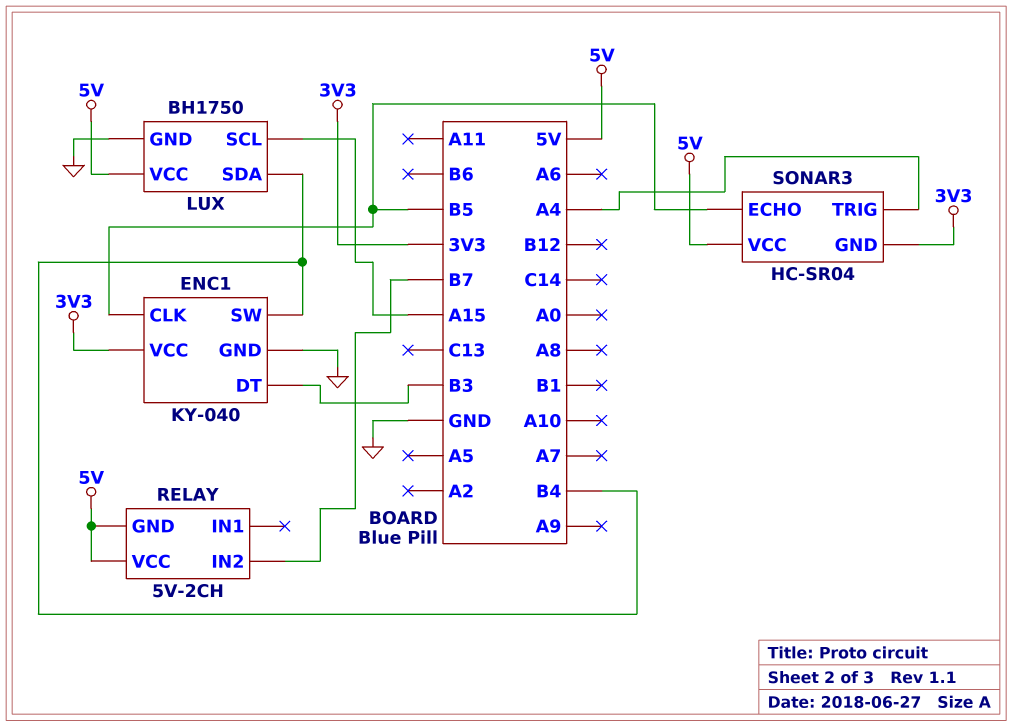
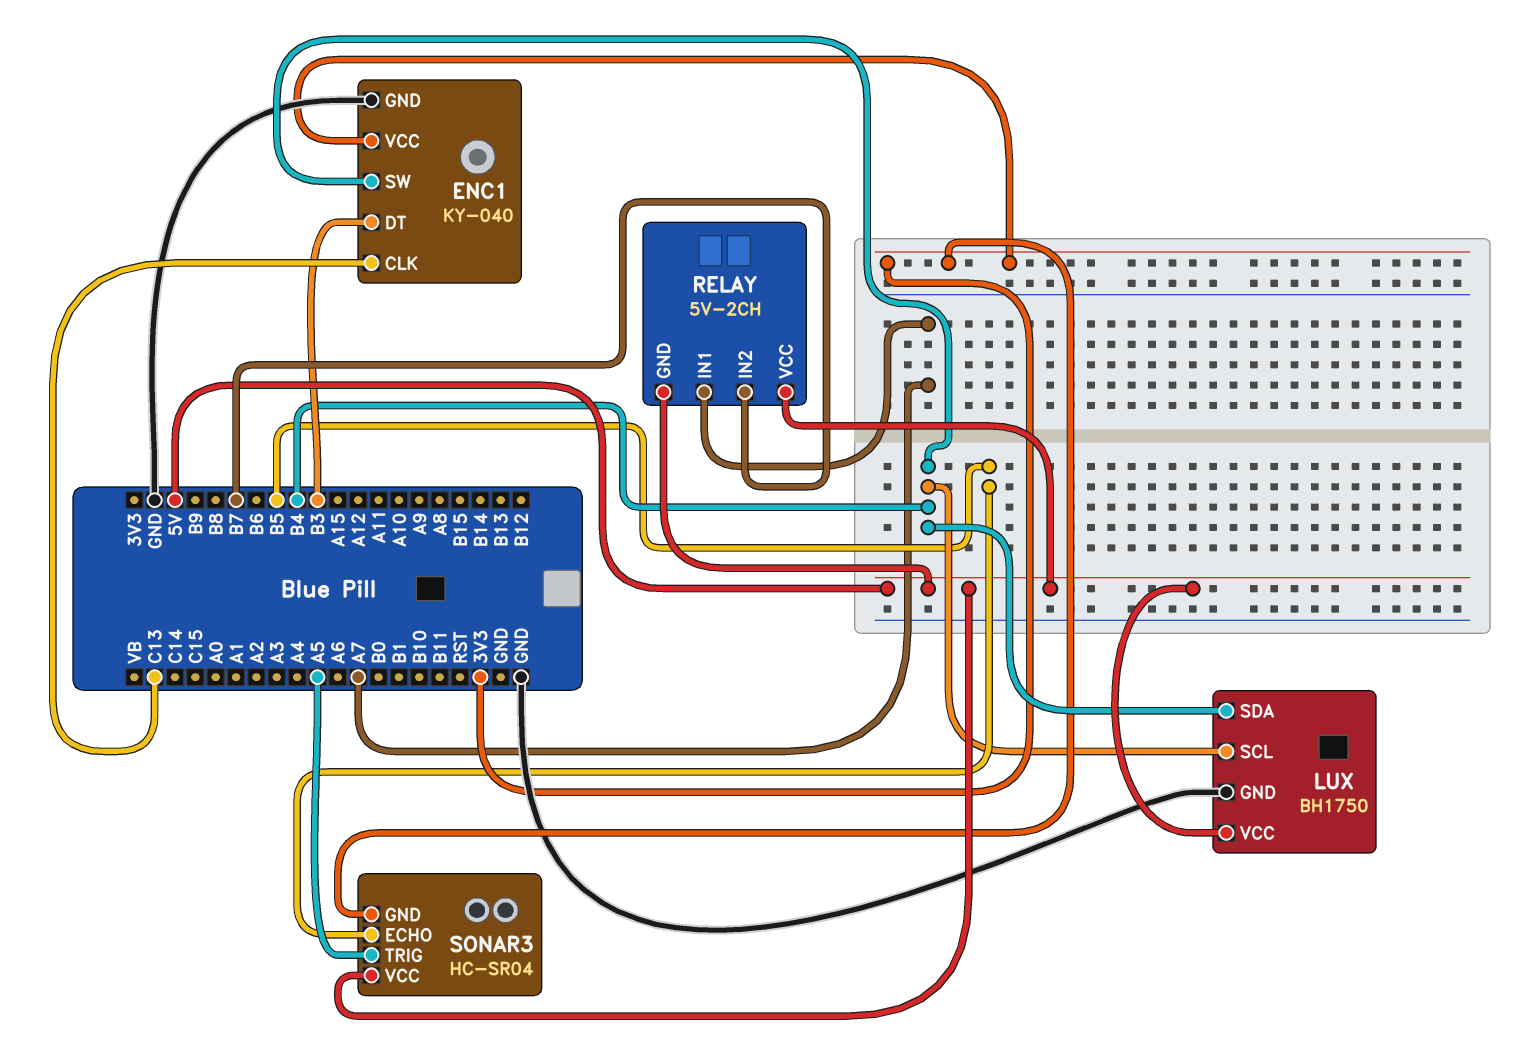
ENC1 pin CLK: B5 -> C13
LUX pin SCL: A15 -> B4
RELAY pin IN1: none -> A7
SONAR3 pin TRIG: A4 -> A5

